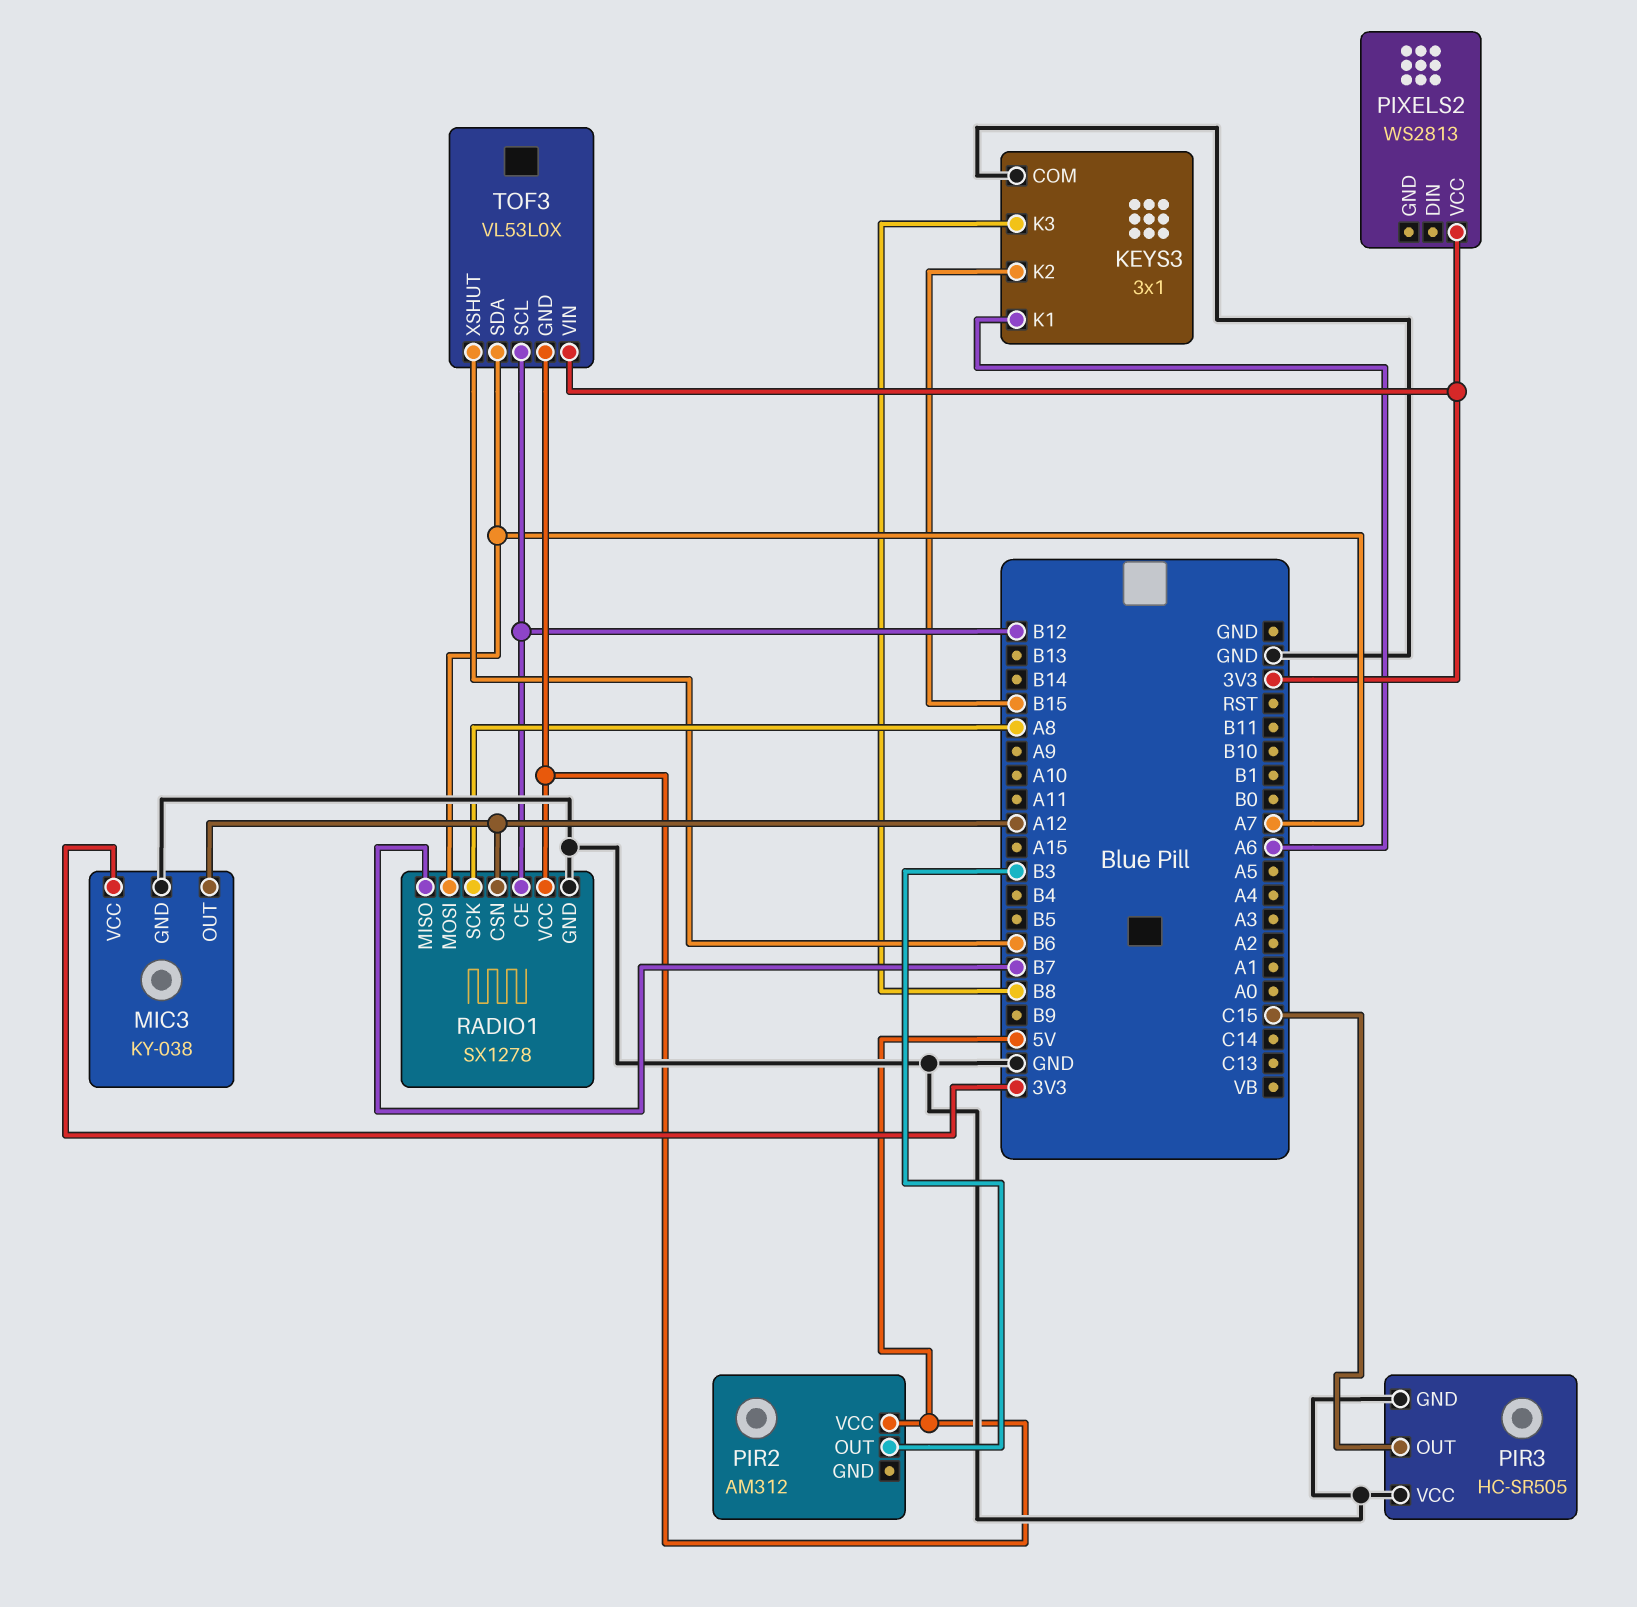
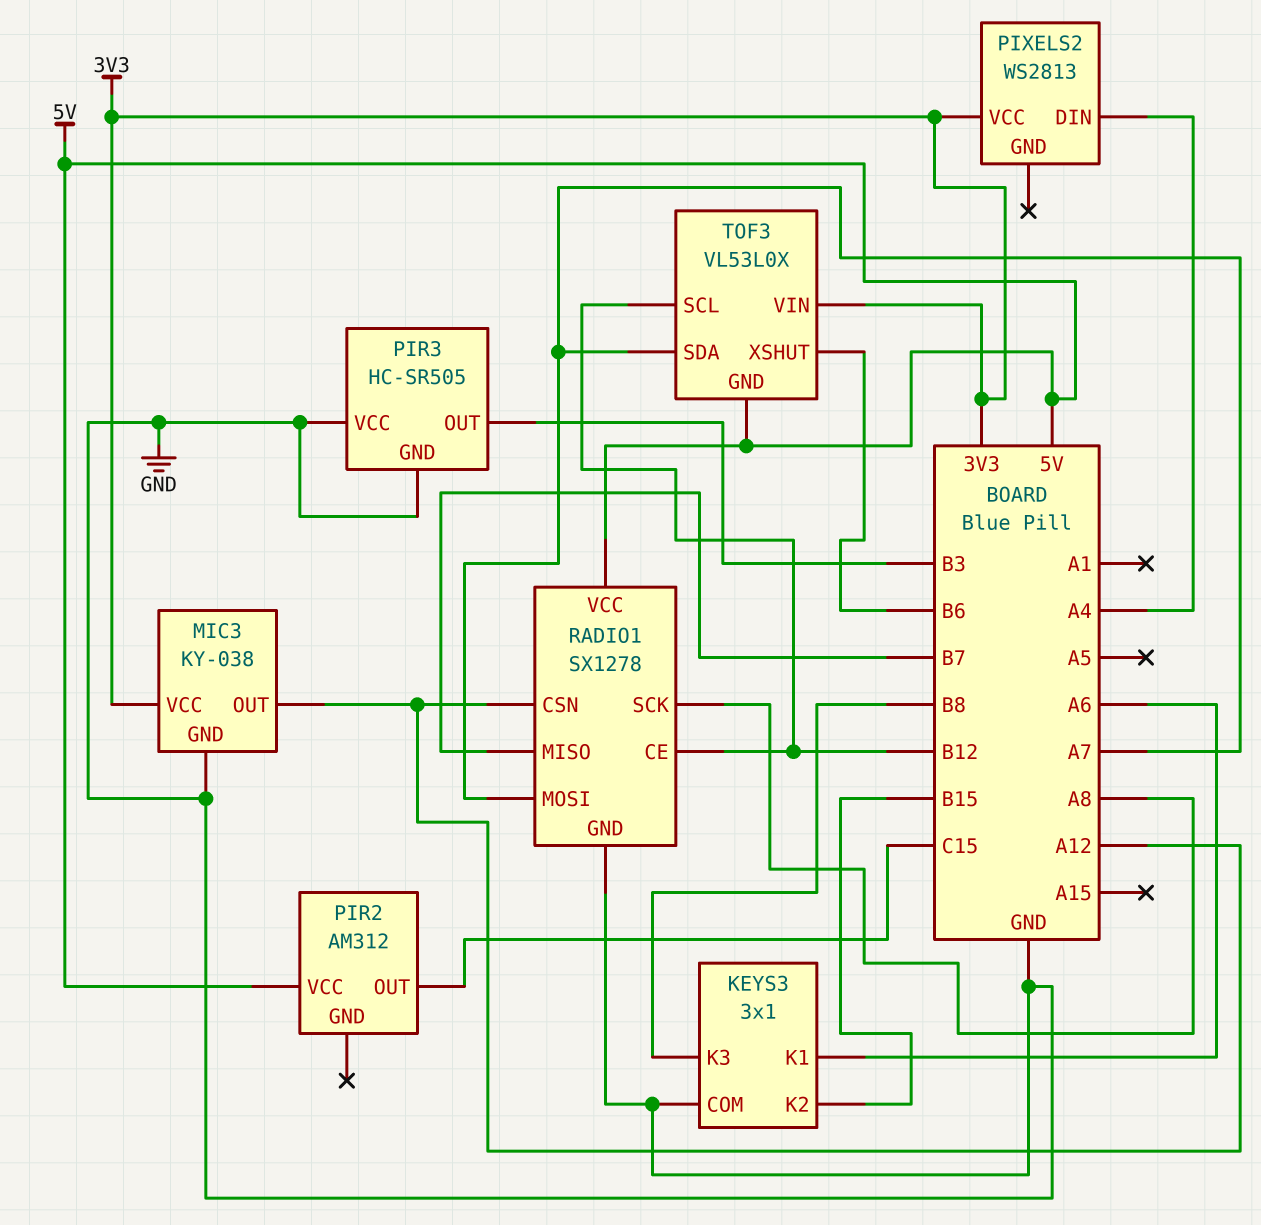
PIR2 pin OUT: B3 -> C15
PIR3 pin OUT: C15 -> B3
PIXELS2 pin DIN: none -> A4

